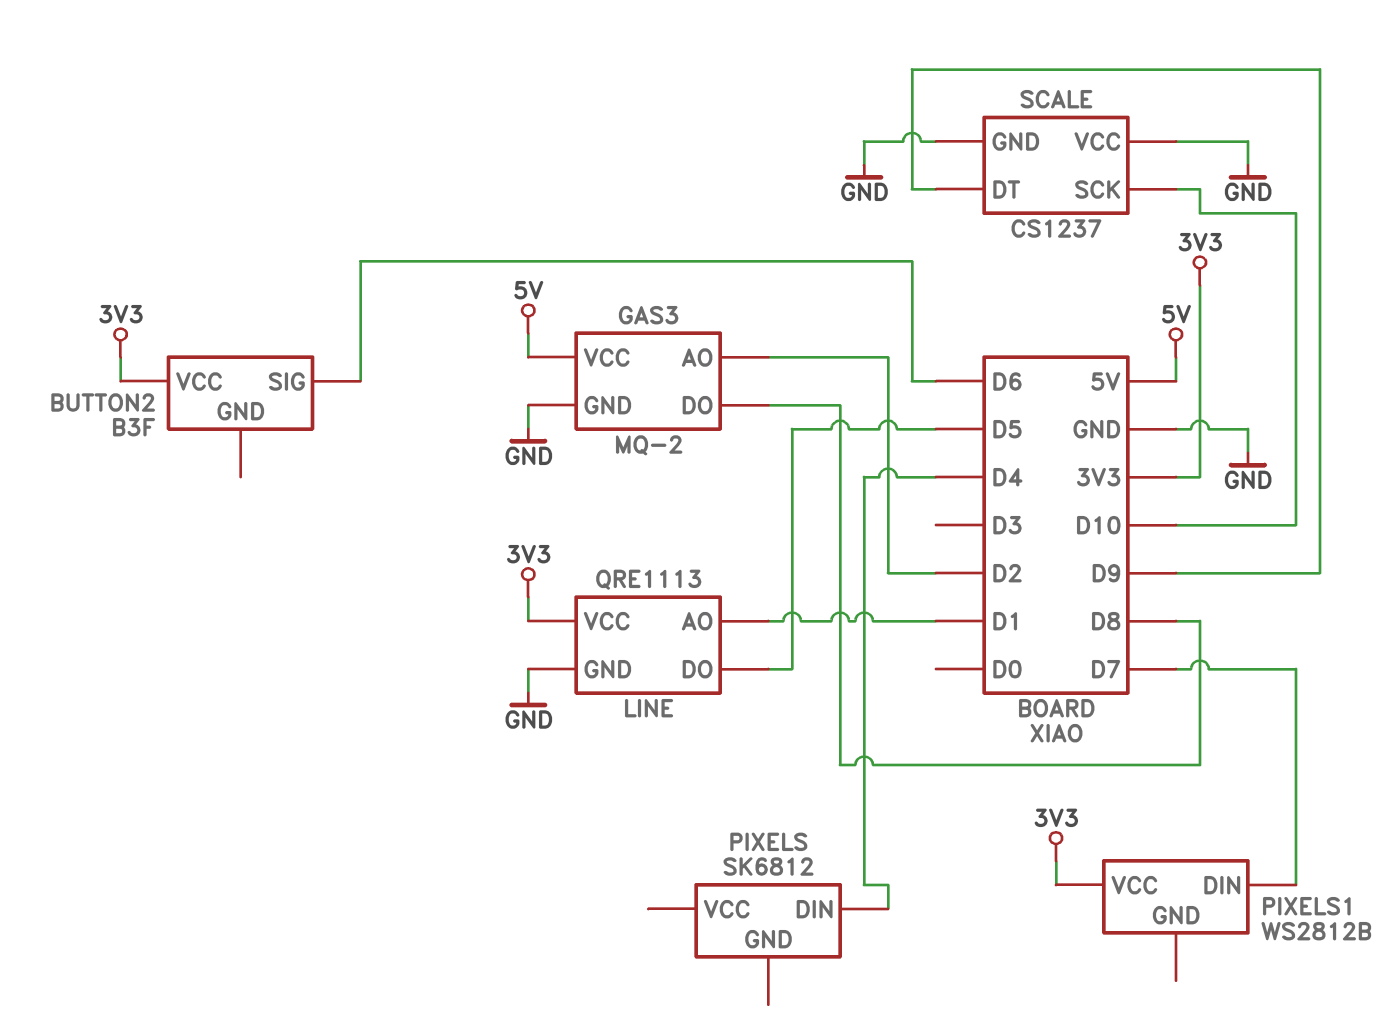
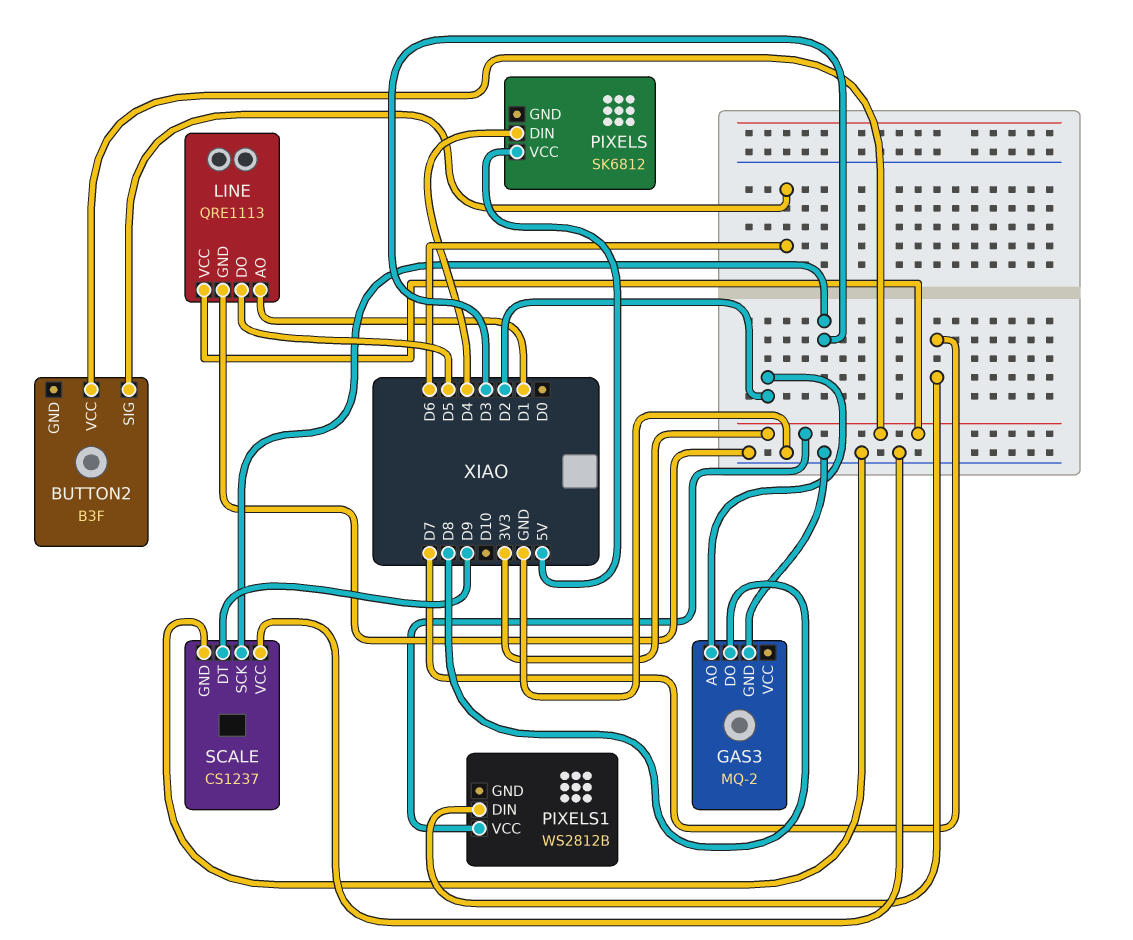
GAS3 pin VCC: 5V -> none
PIXELS pin VCC: none -> 5V
SCALE pin SCK: D10 -> D3

